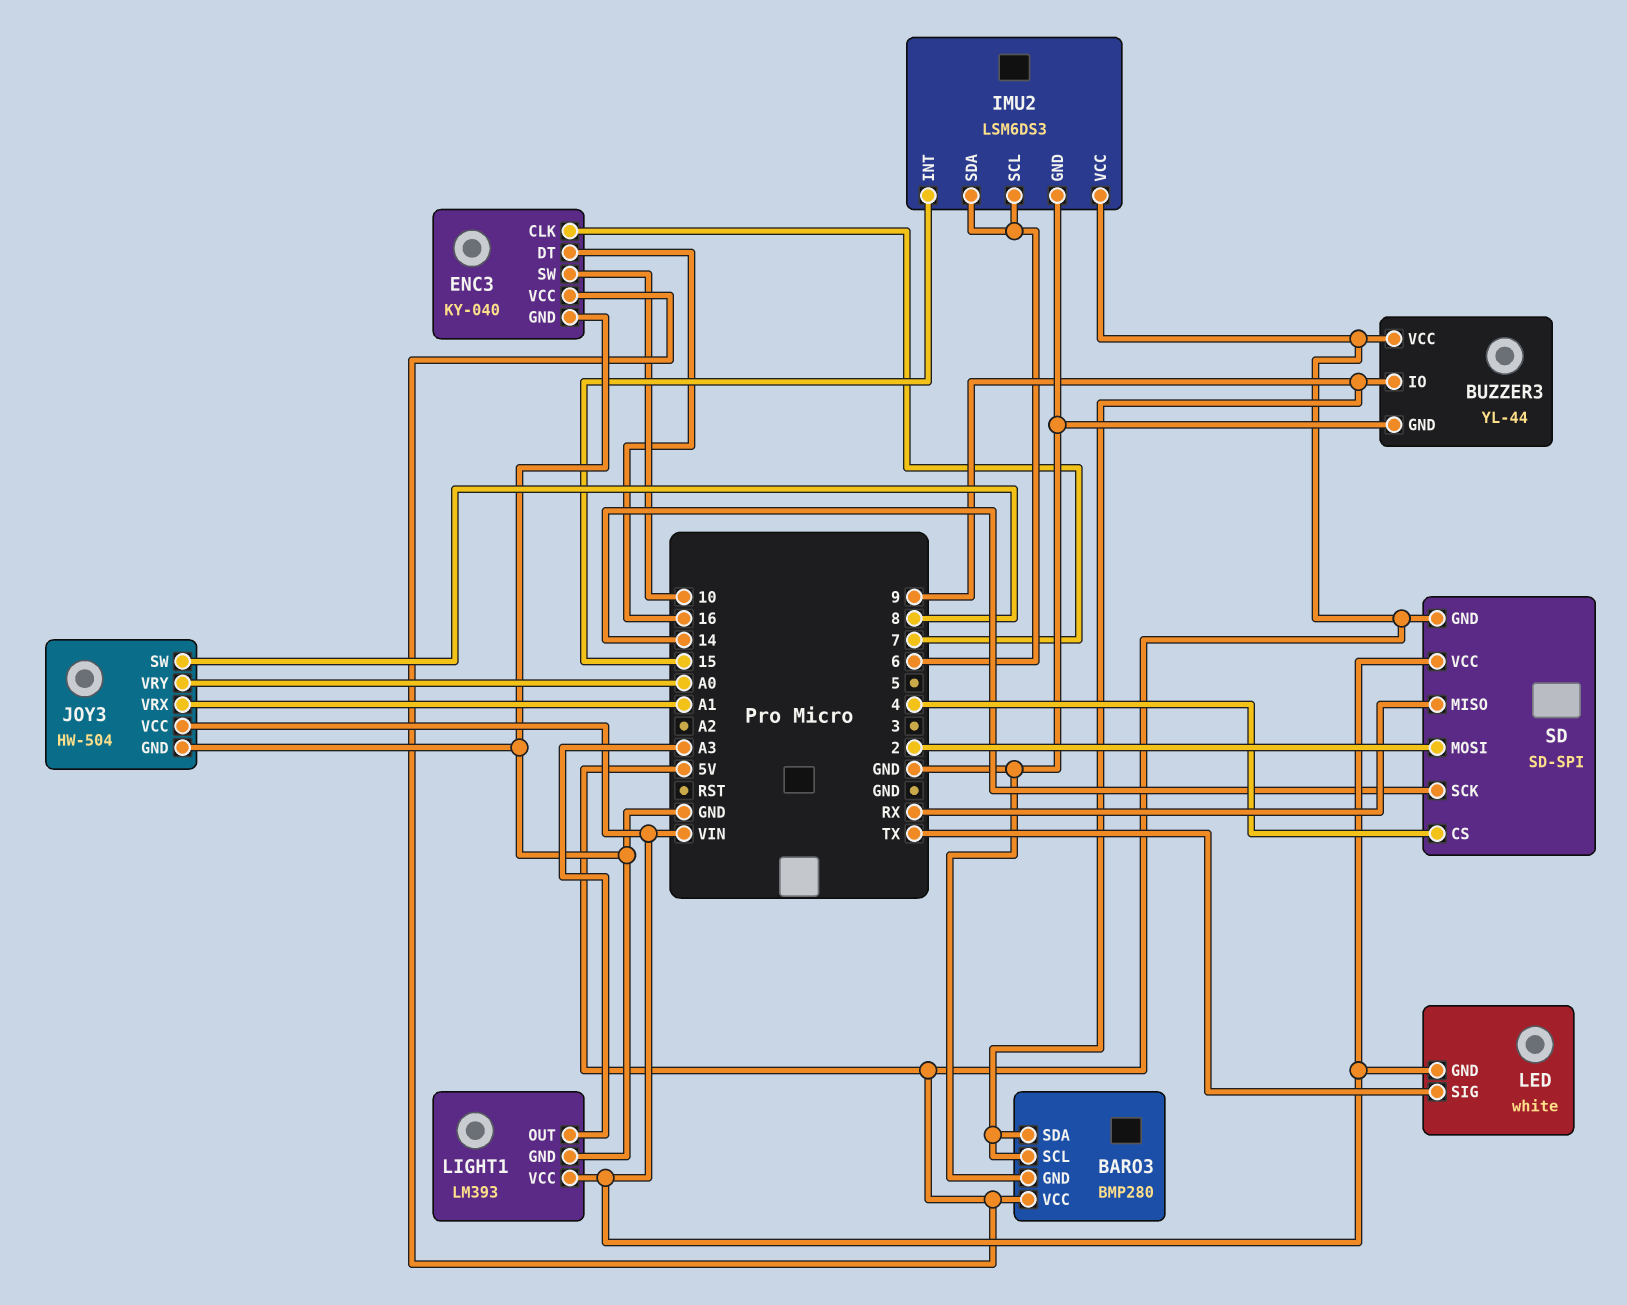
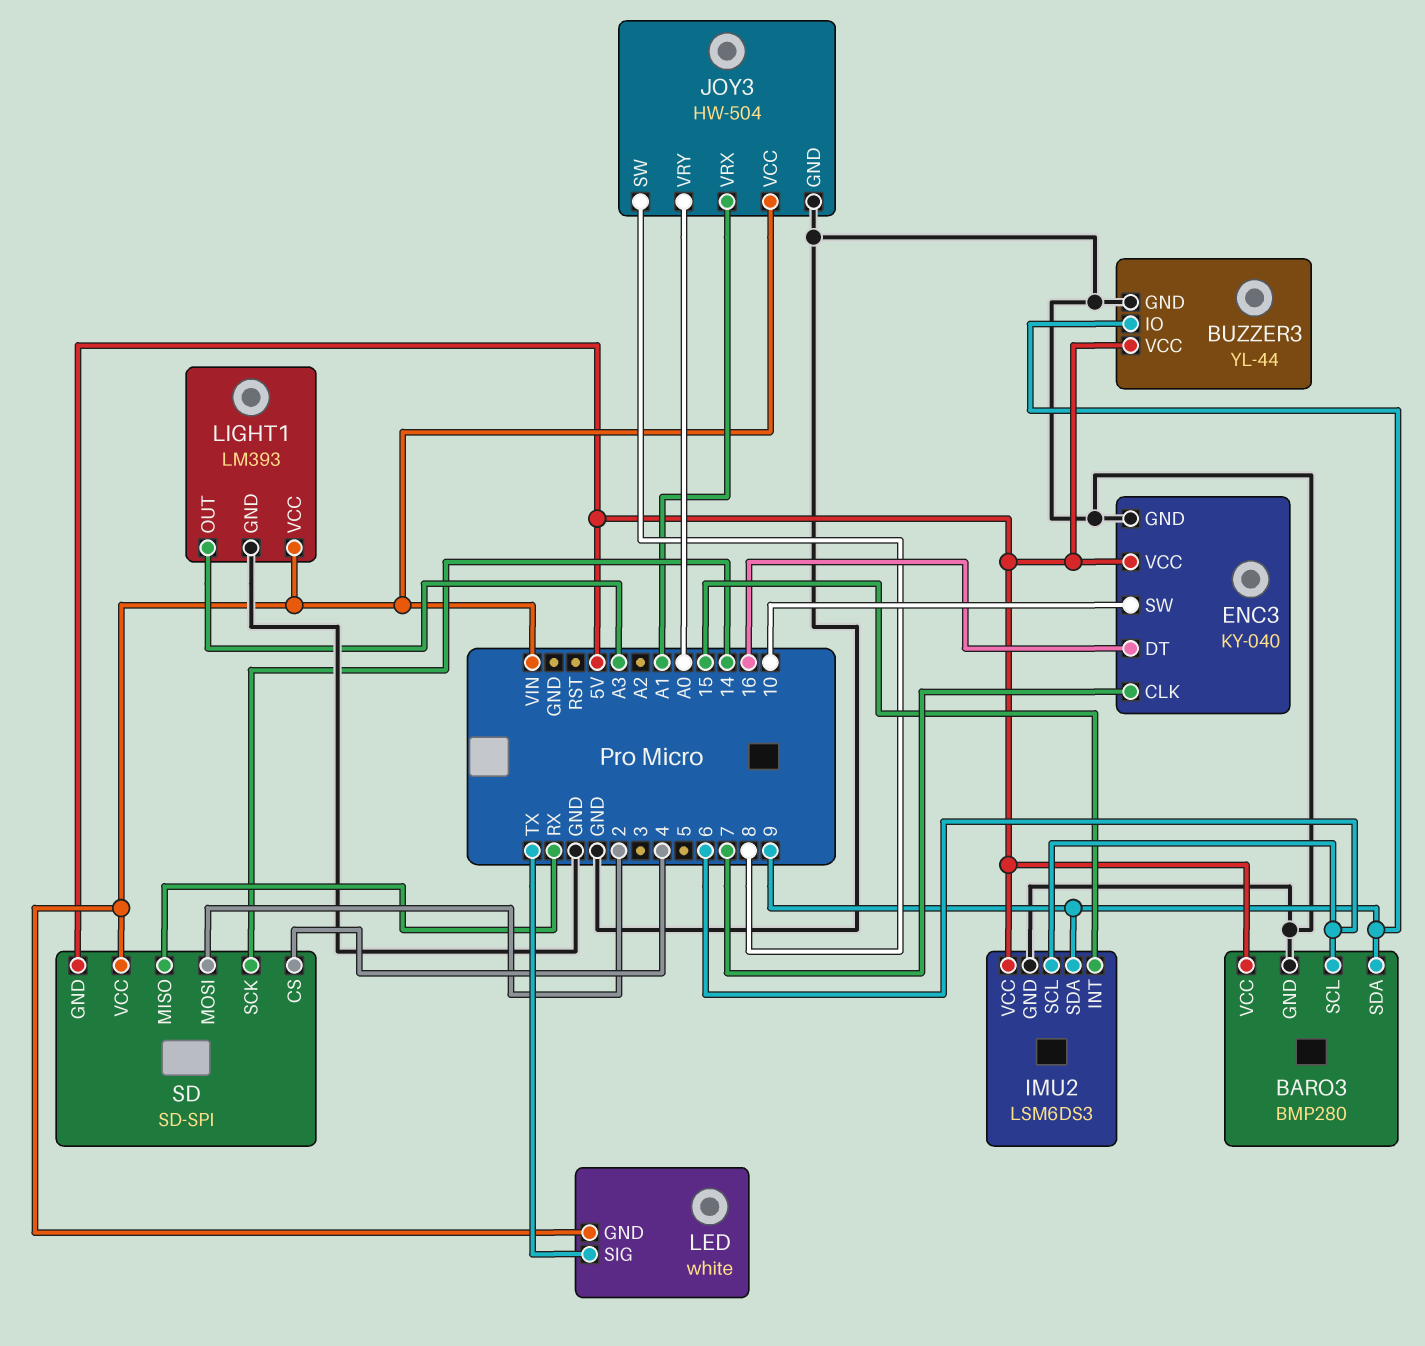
BARO3 pin SCL: 9 -> 6
IMU2 pin SDA: 6 -> 9

